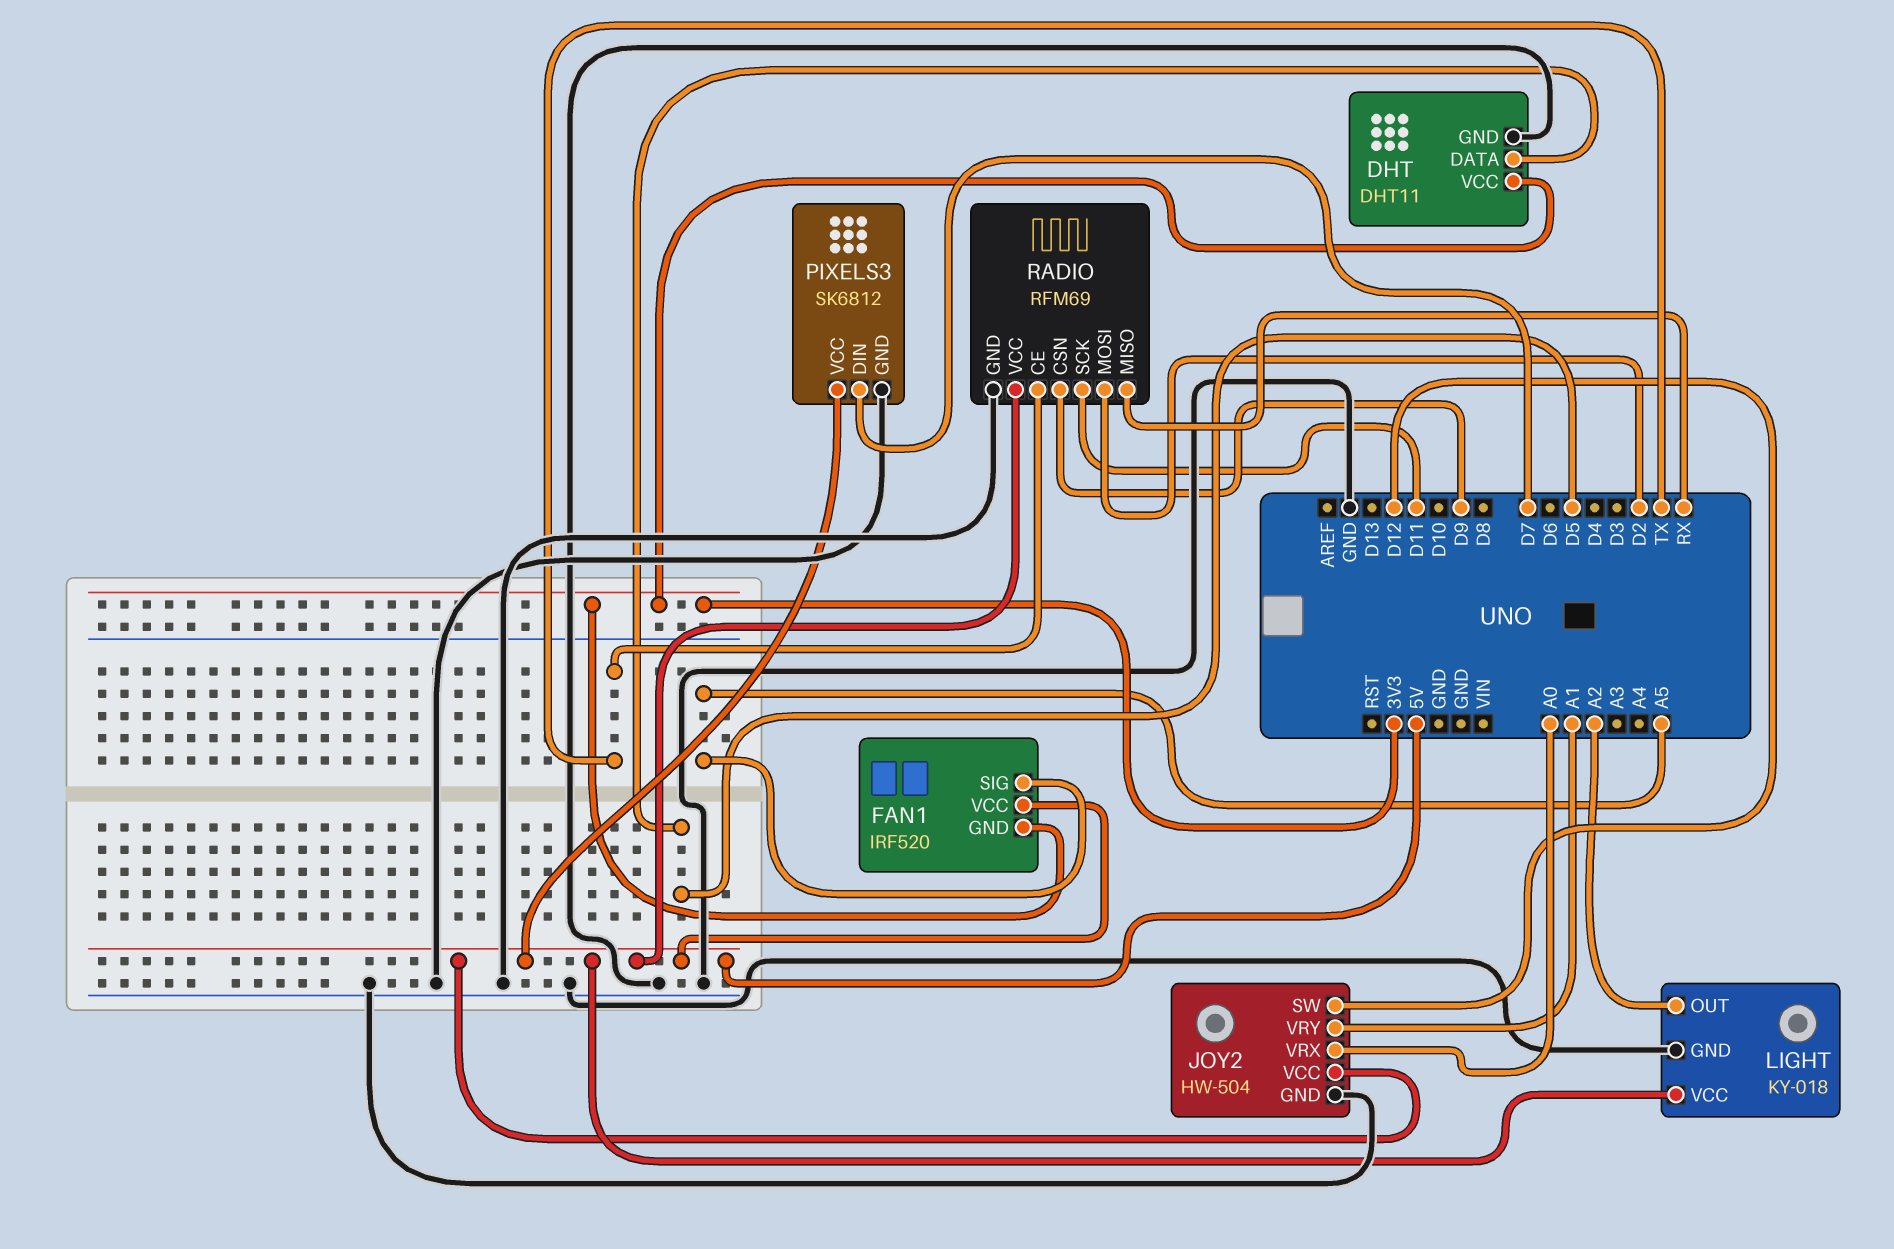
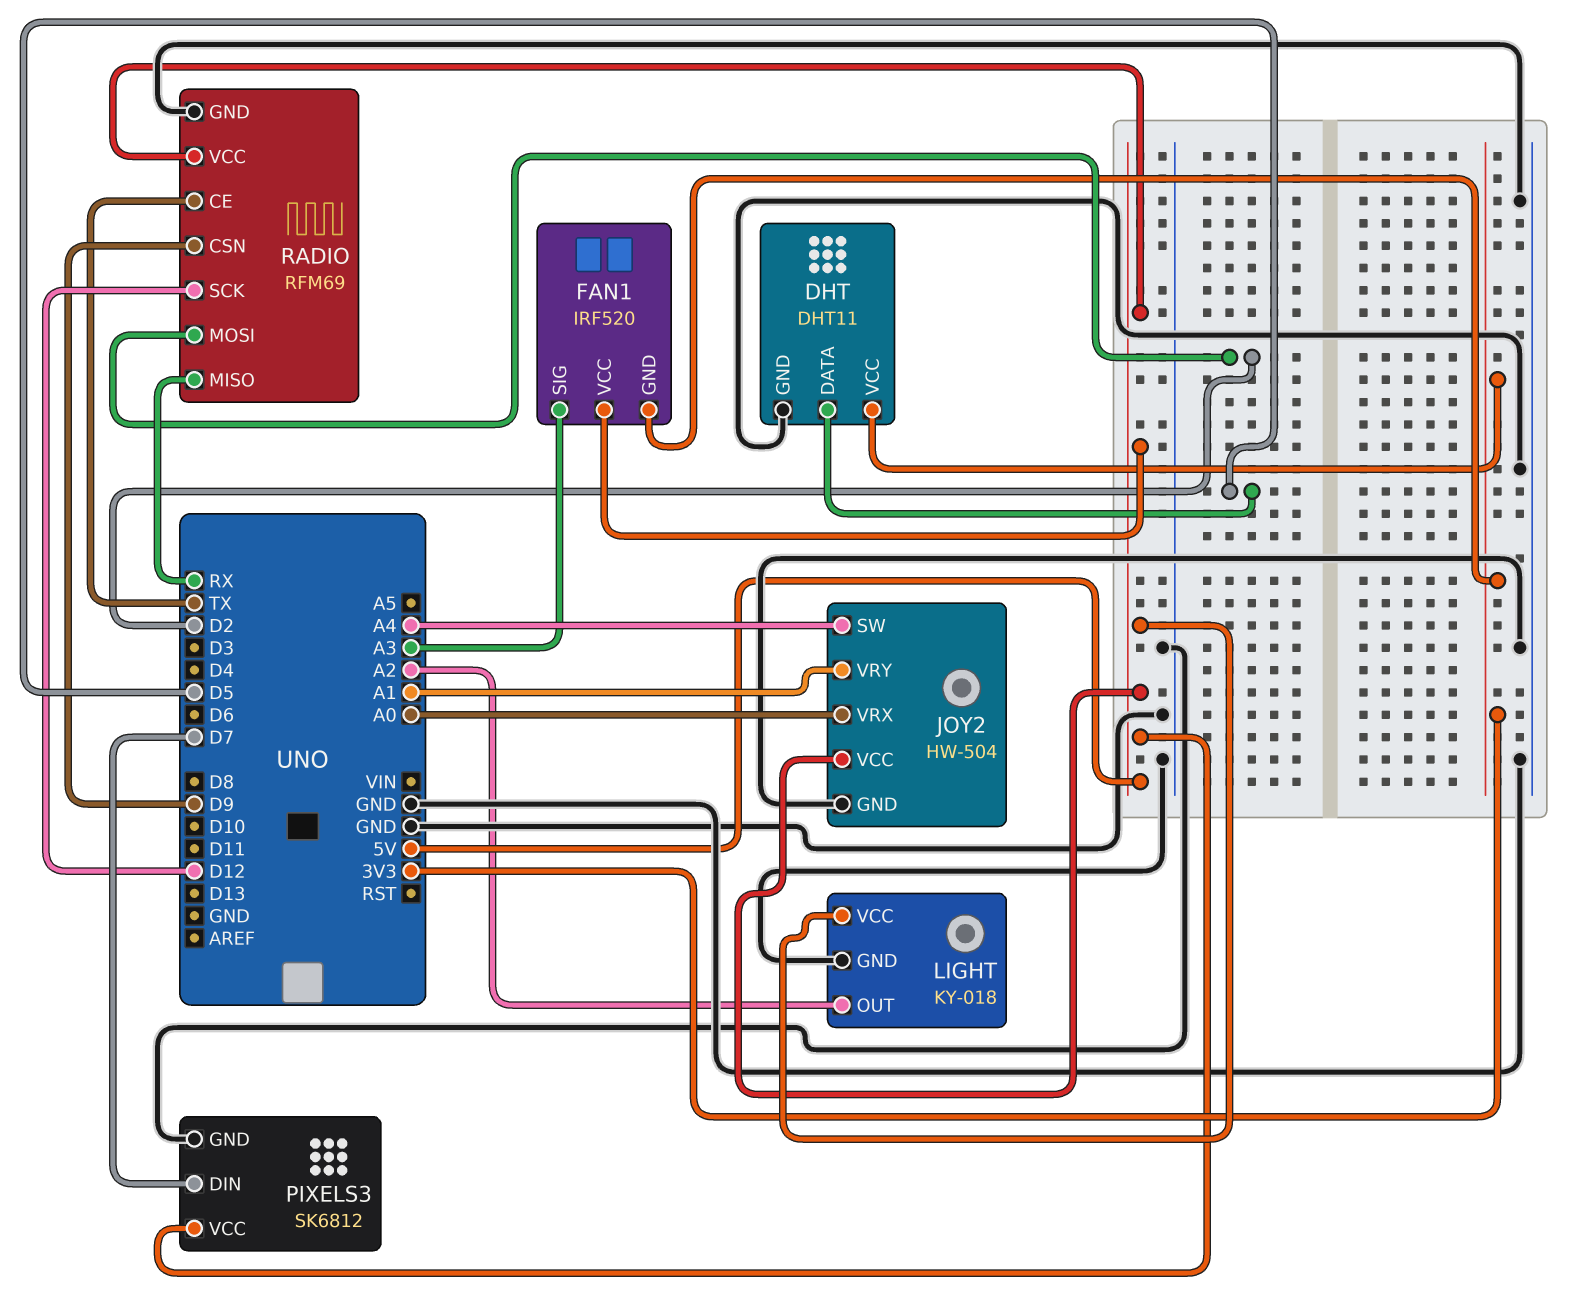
FAN1 pin SIG: A5 -> A3
JOY2 pin SW: D12 -> A4
RADIO pin SCK: D11 -> D12

